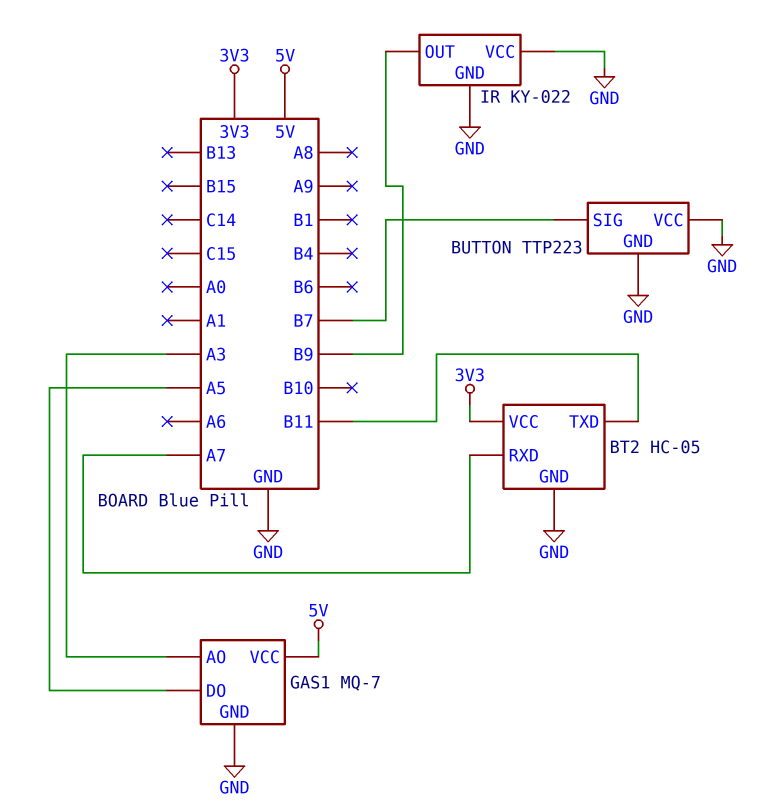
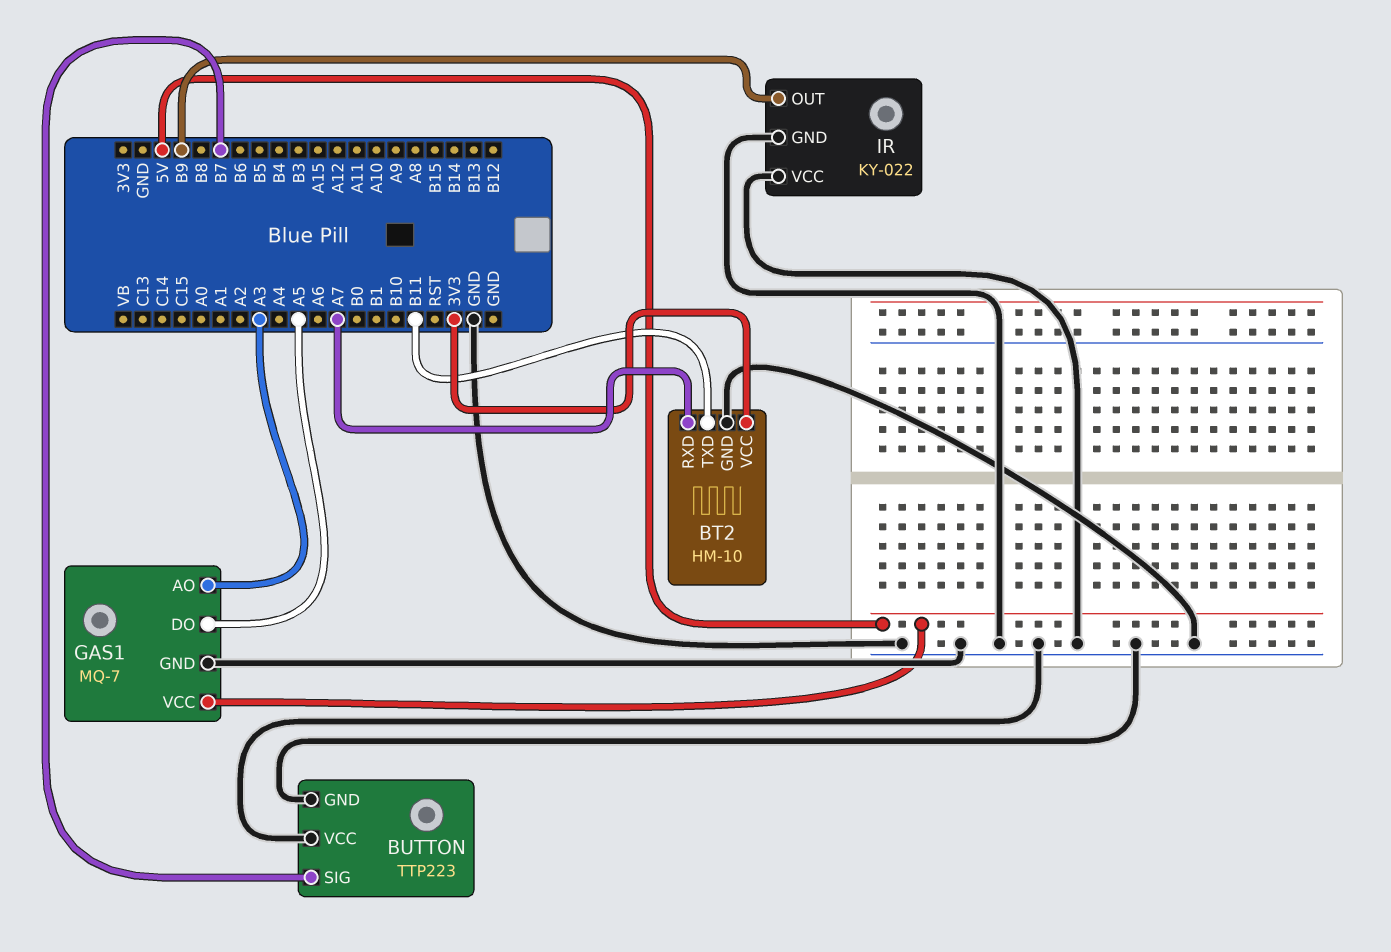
BT2: HC-05 -> HM-10

